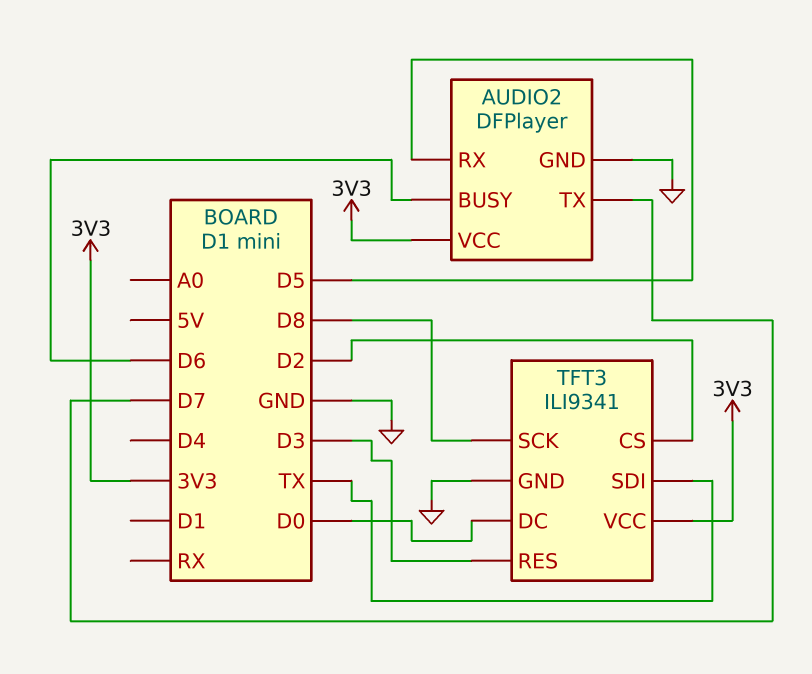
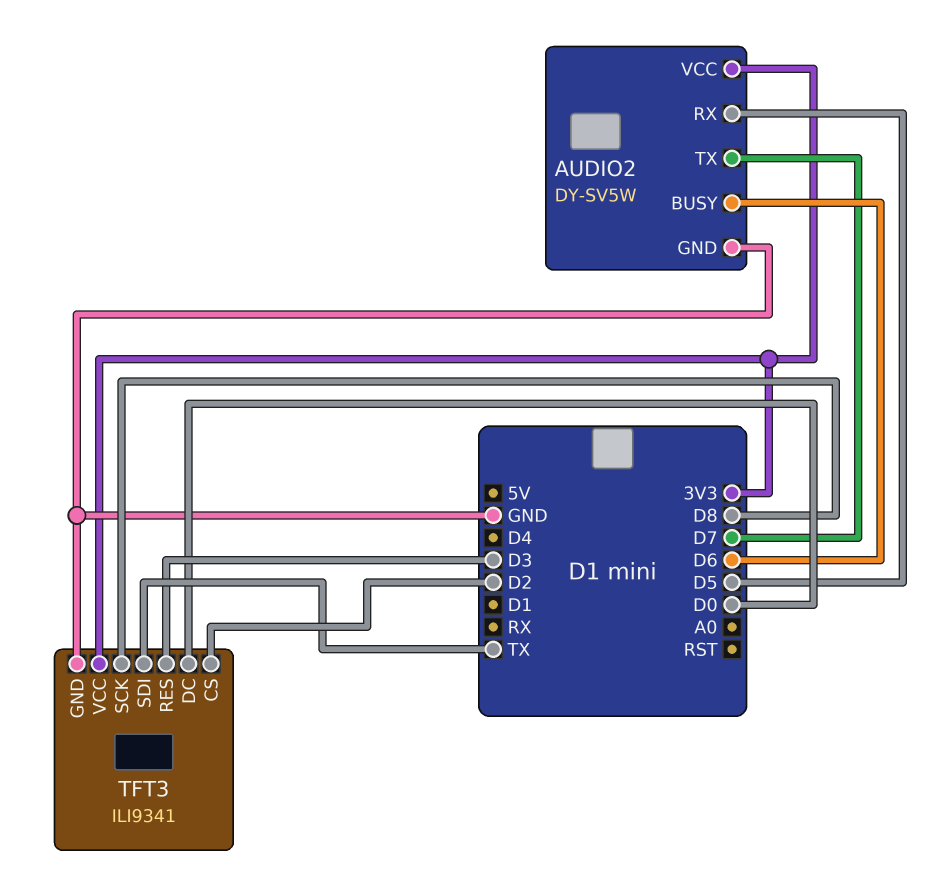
AUDIO2: DFPlayer -> DY-SV5W

